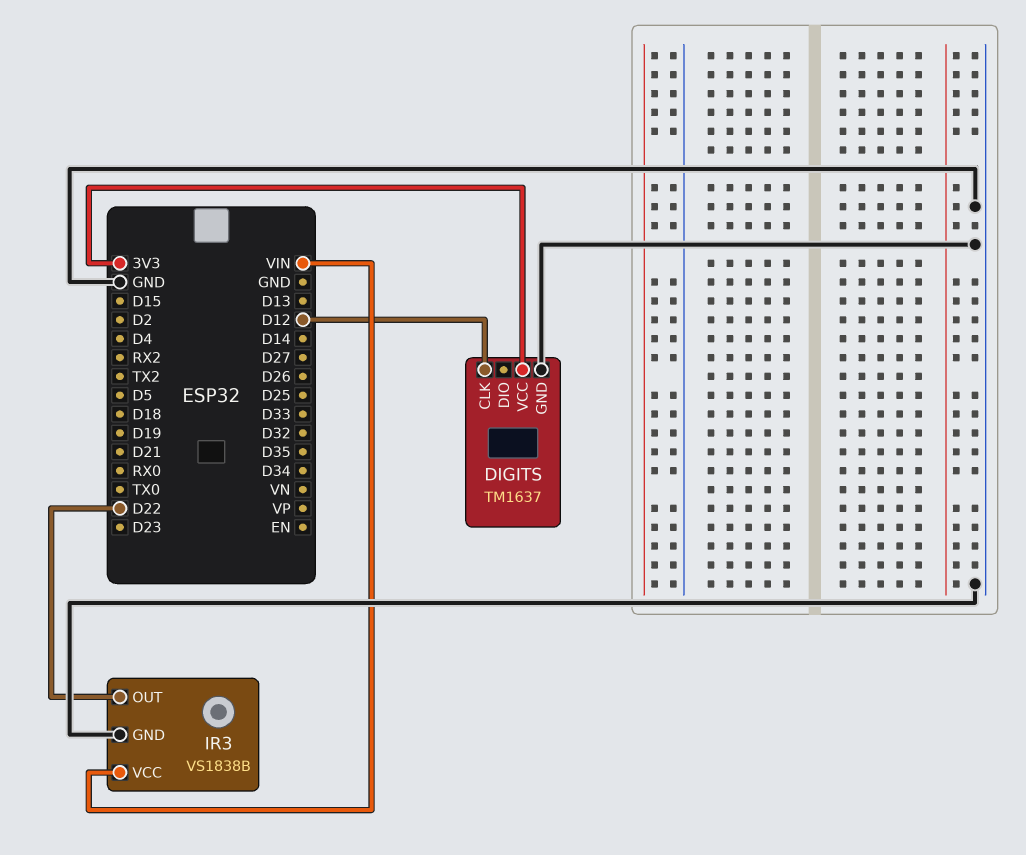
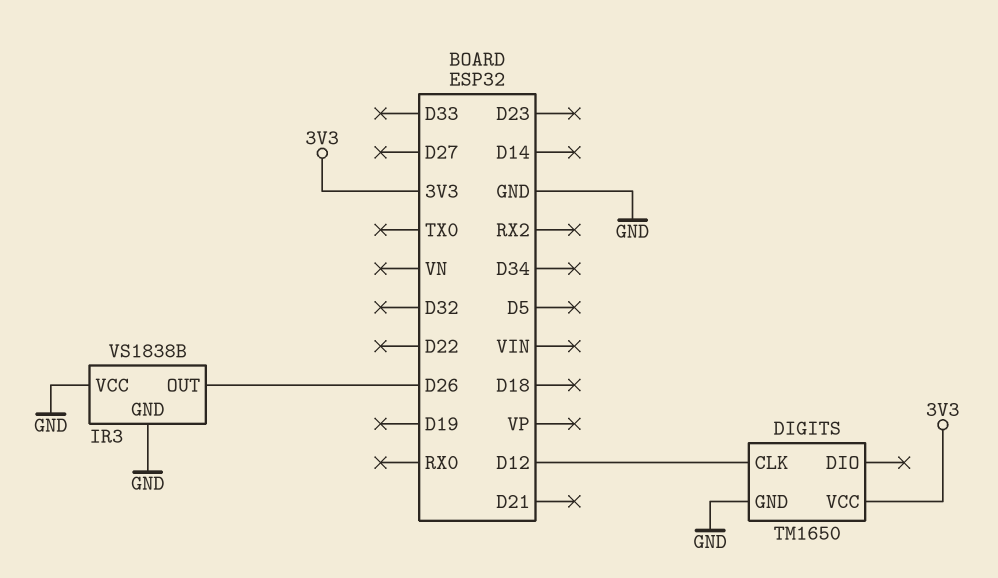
DIGITS: TM1637 -> TM1650
IR3 pin OUT: D22 -> D26
IR3 pin VCC: VIN -> GND

